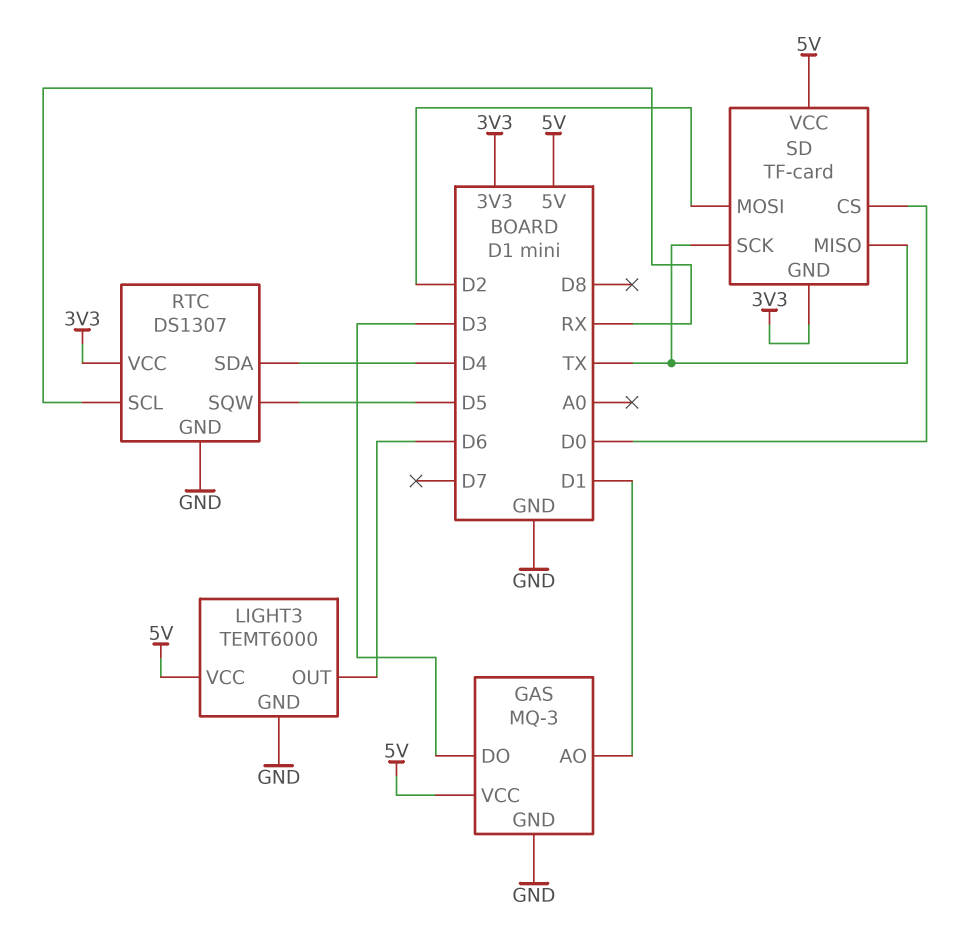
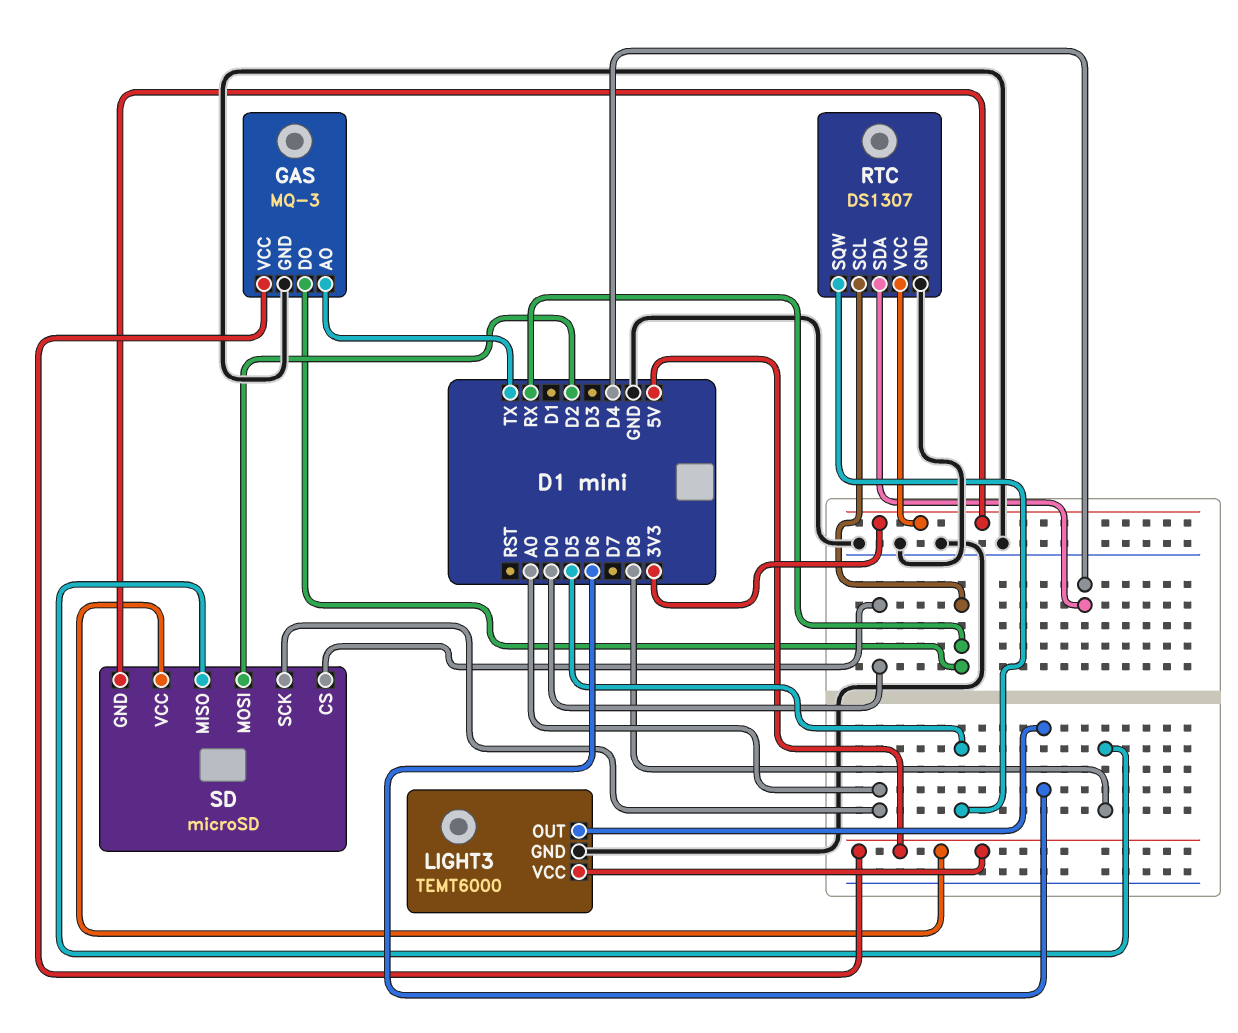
GAS pin AO: D1 -> TX
GAS pin DO: D3 -> RX
SD: TF-card -> microSD
SD pin MISO: TX -> D8
SD pin SCK: TX -> A0

